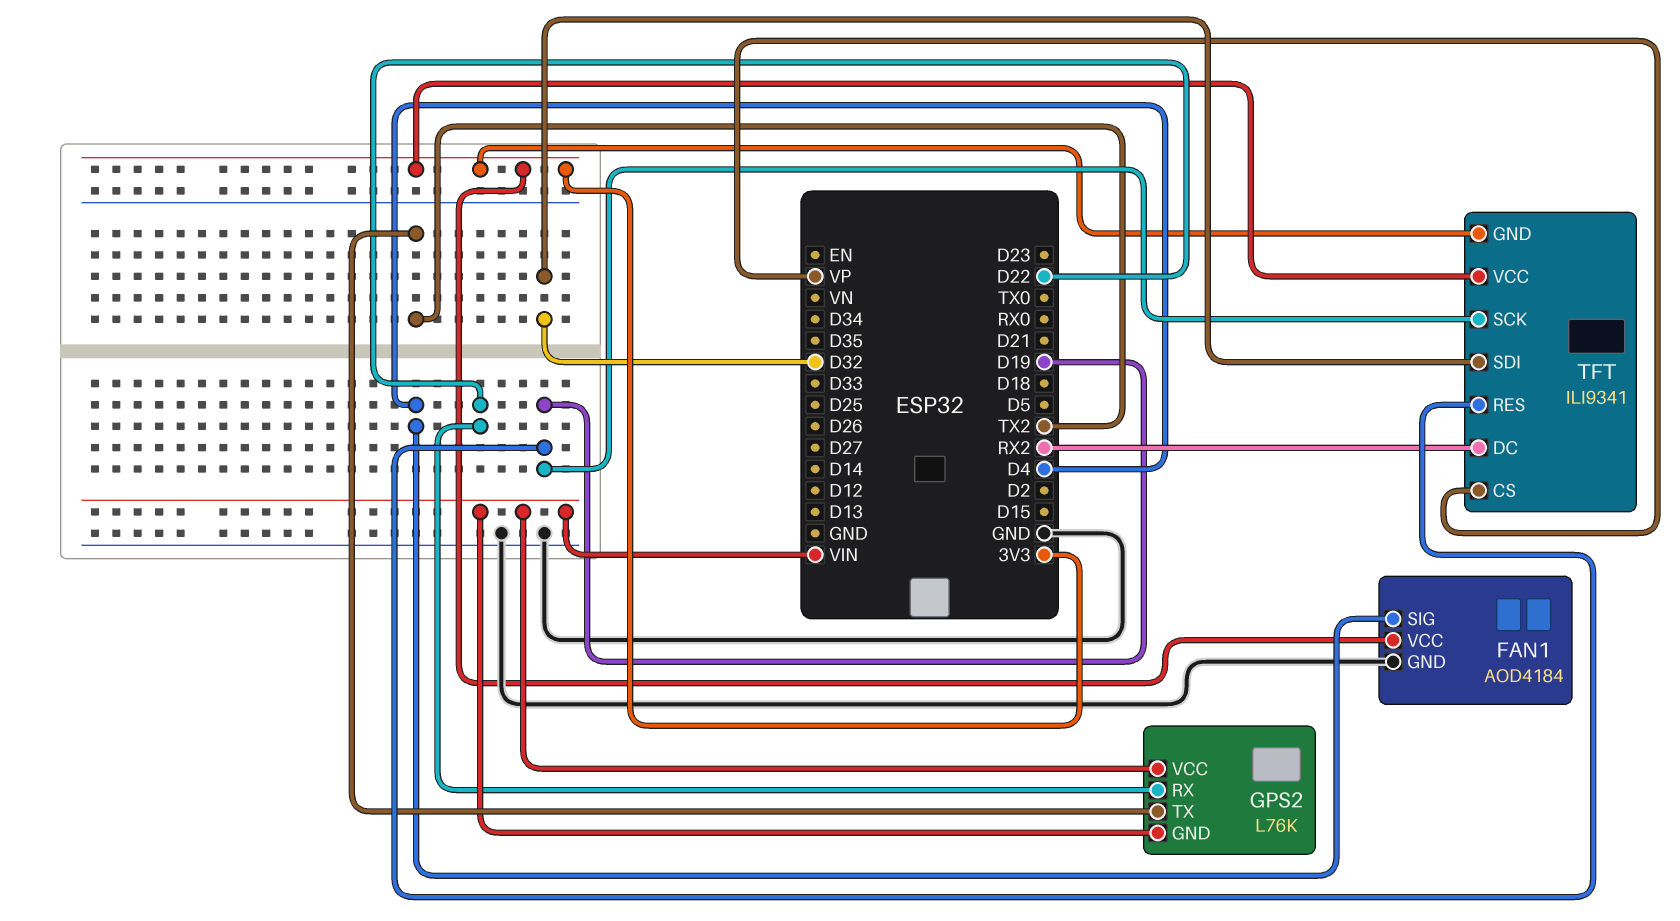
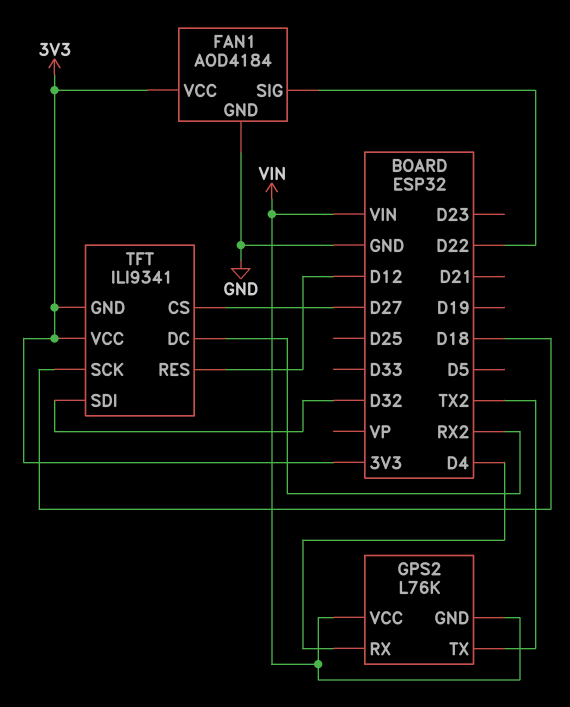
FAN1 pin SIG: D4 -> D22
GPS2 pin RX: D22 -> D4
TFT pin CS: VP -> D27
TFT pin RES: D19 -> D12
TFT pin SCK: D19 -> D18

